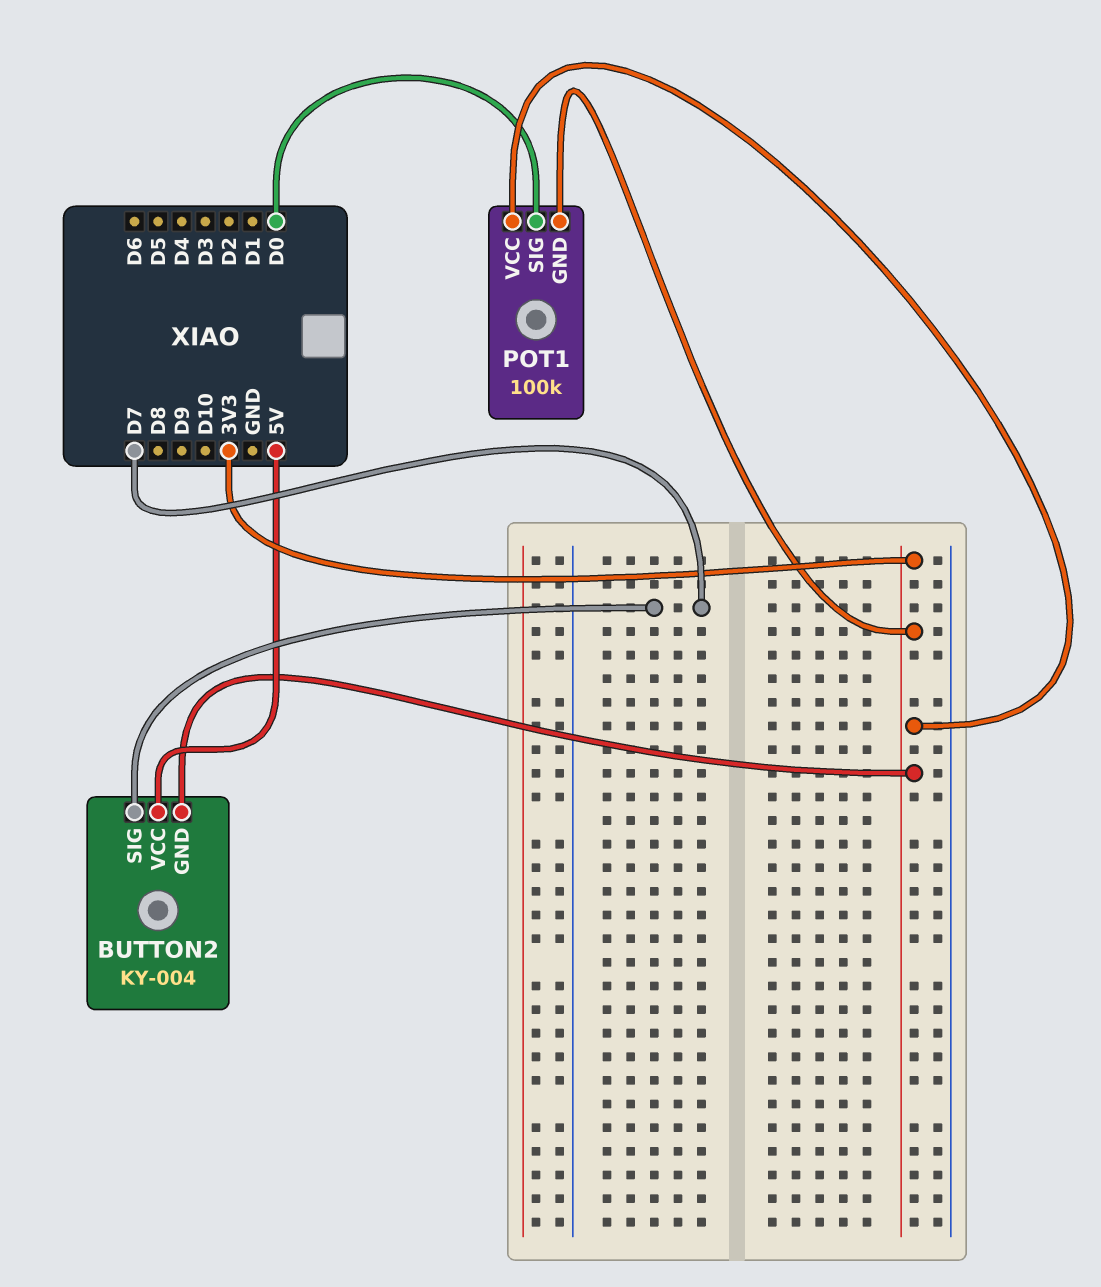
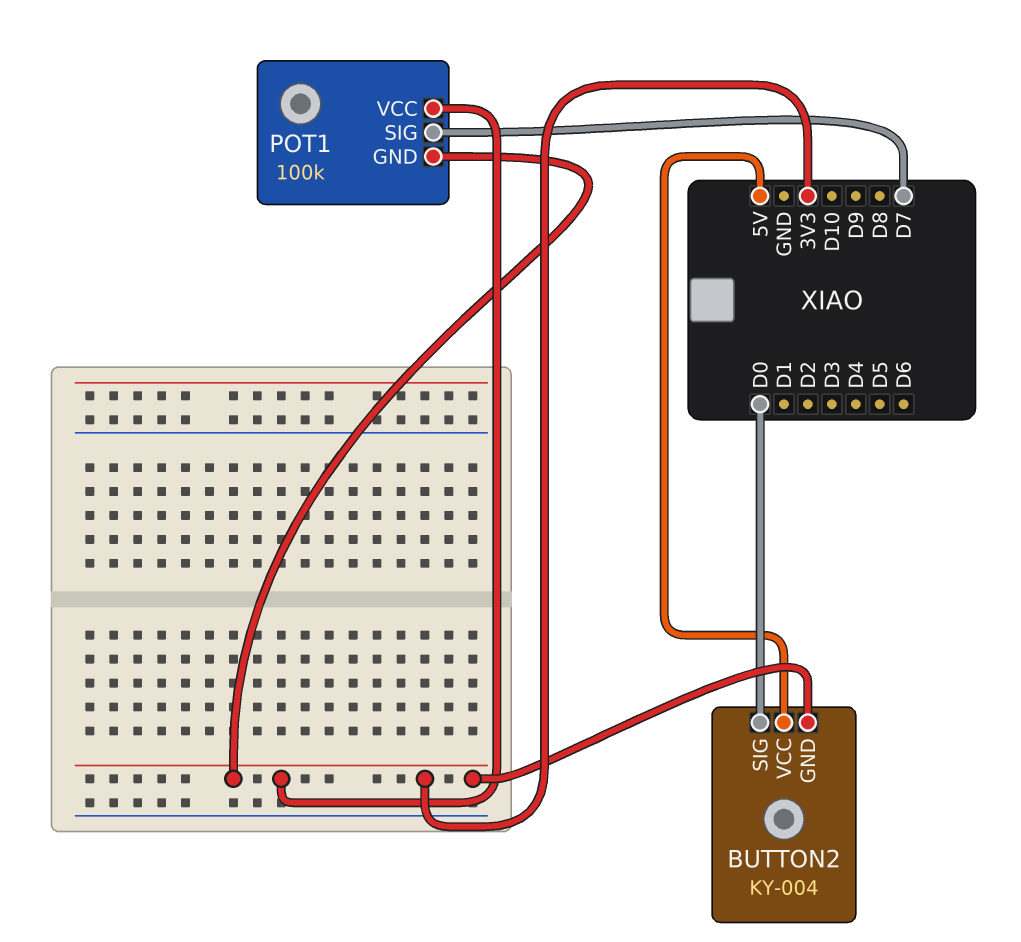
BUTTON2 pin SIG: D7 -> D0
POT1 pin SIG: D0 -> D7

